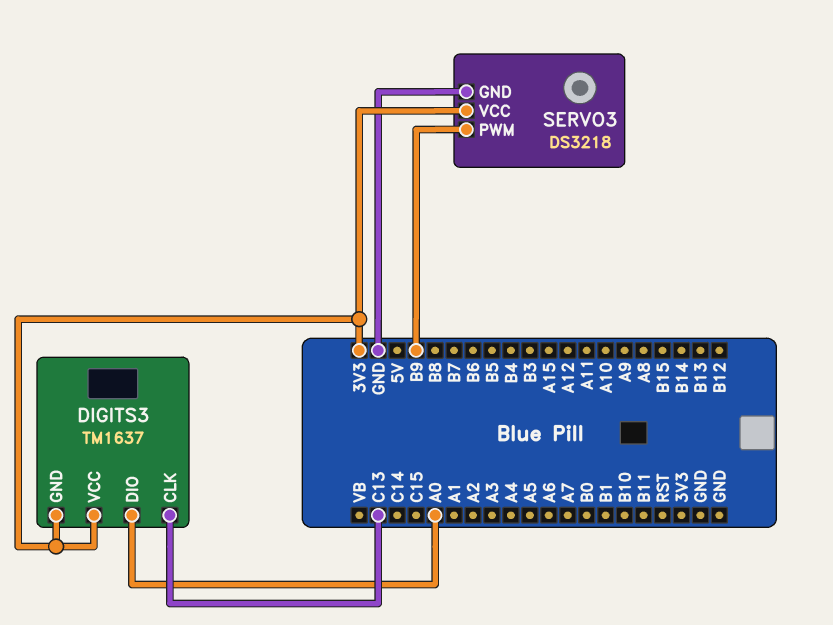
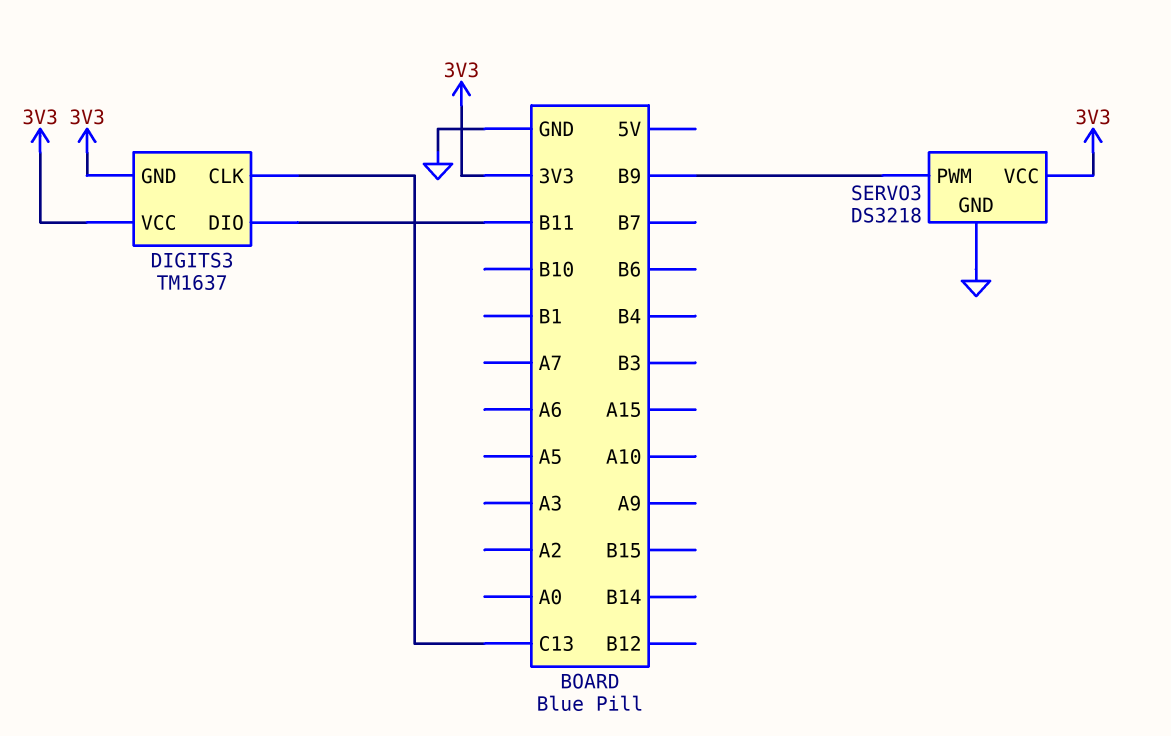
DIGITS3 pin DIO: A0 -> B11

